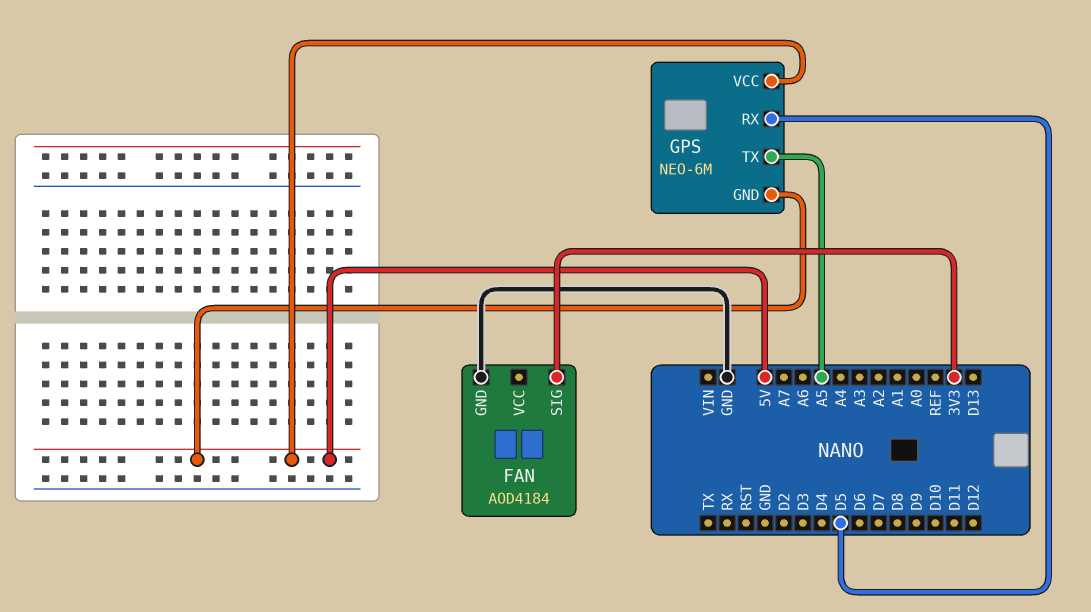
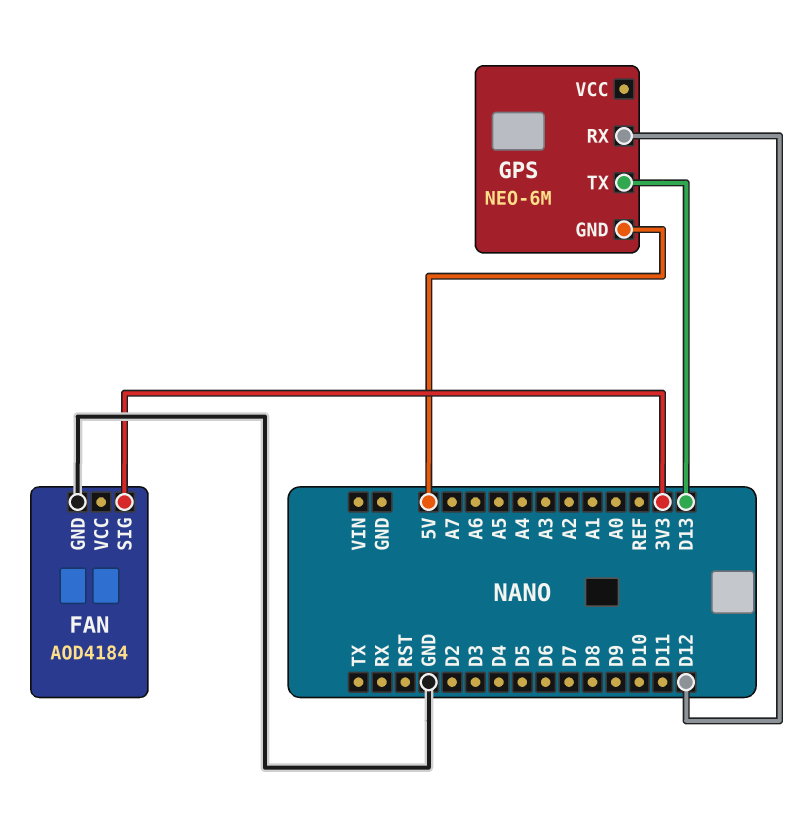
GPS pin RX: D5 -> D12
GPS pin TX: A5 -> D13
GPS pin VCC: 5V -> none

